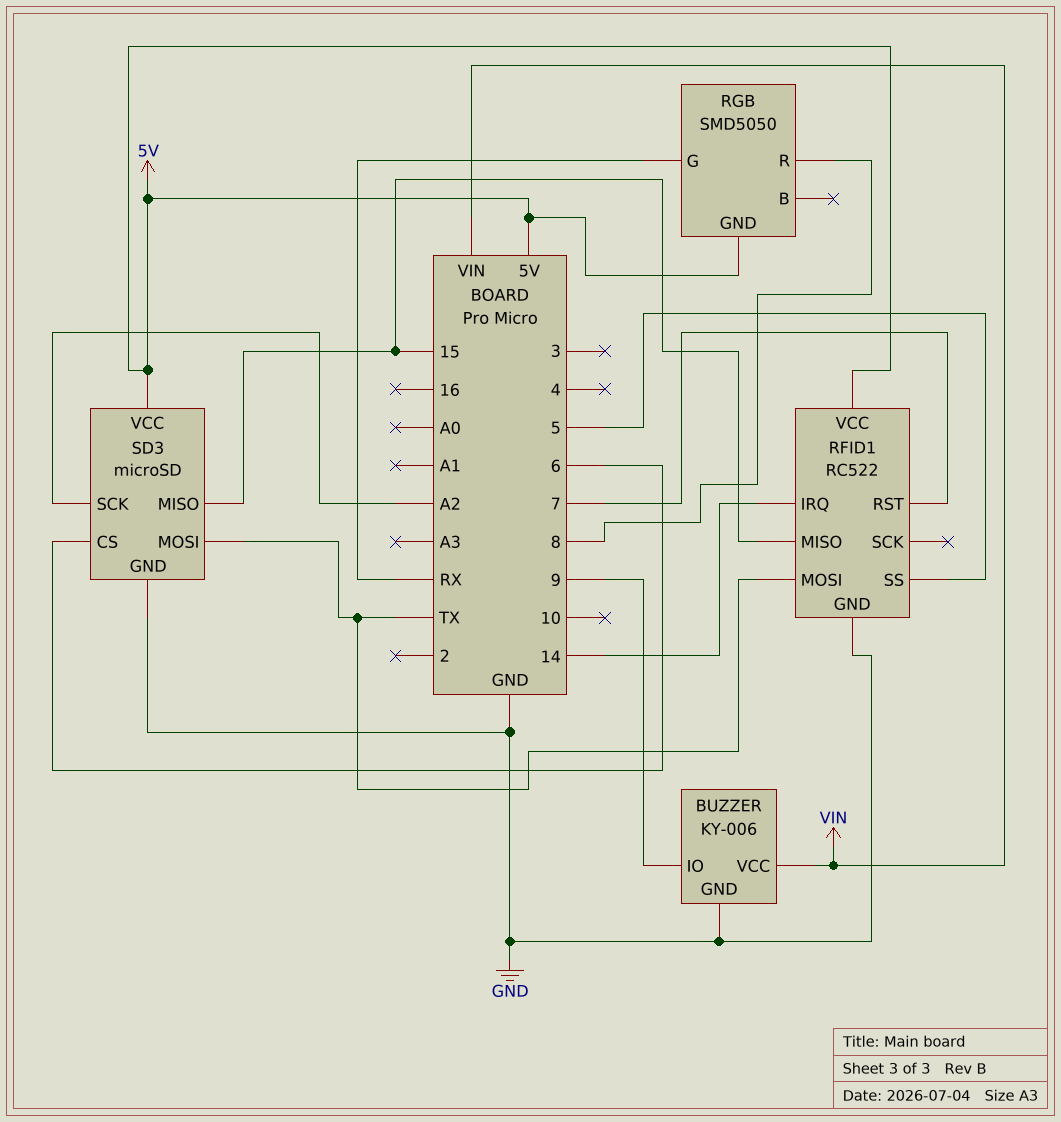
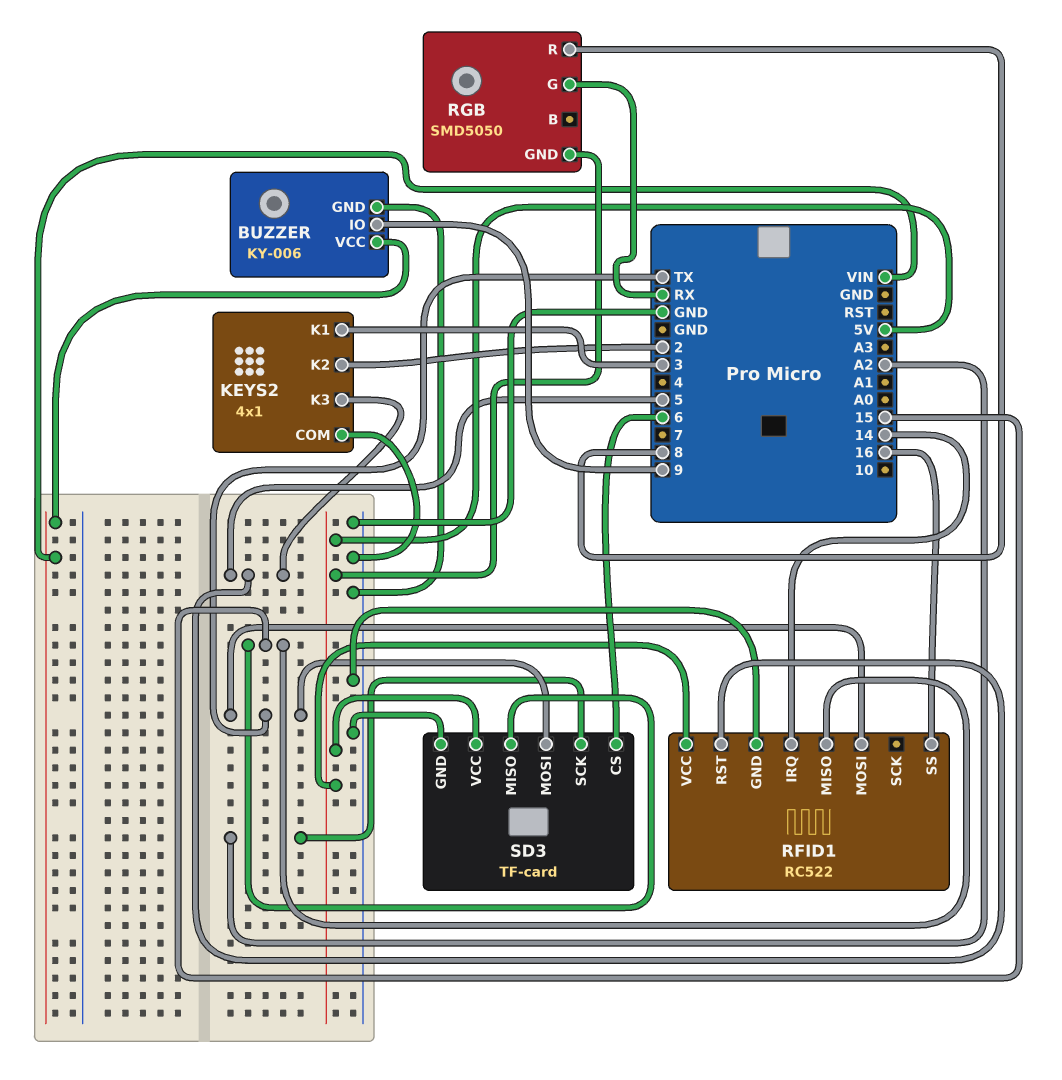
KEYS2: none -> 4x1
KEYS2 pin COM: none -> GND
KEYS2 pin K1: none -> 3
KEYS2 pin K2: none -> 2
KEYS2 pin K3: none -> 5
RFID1 pin RST: 7 -> 5
RFID1 pin SS: 5 -> 16
SD3: microSD -> TF-card

